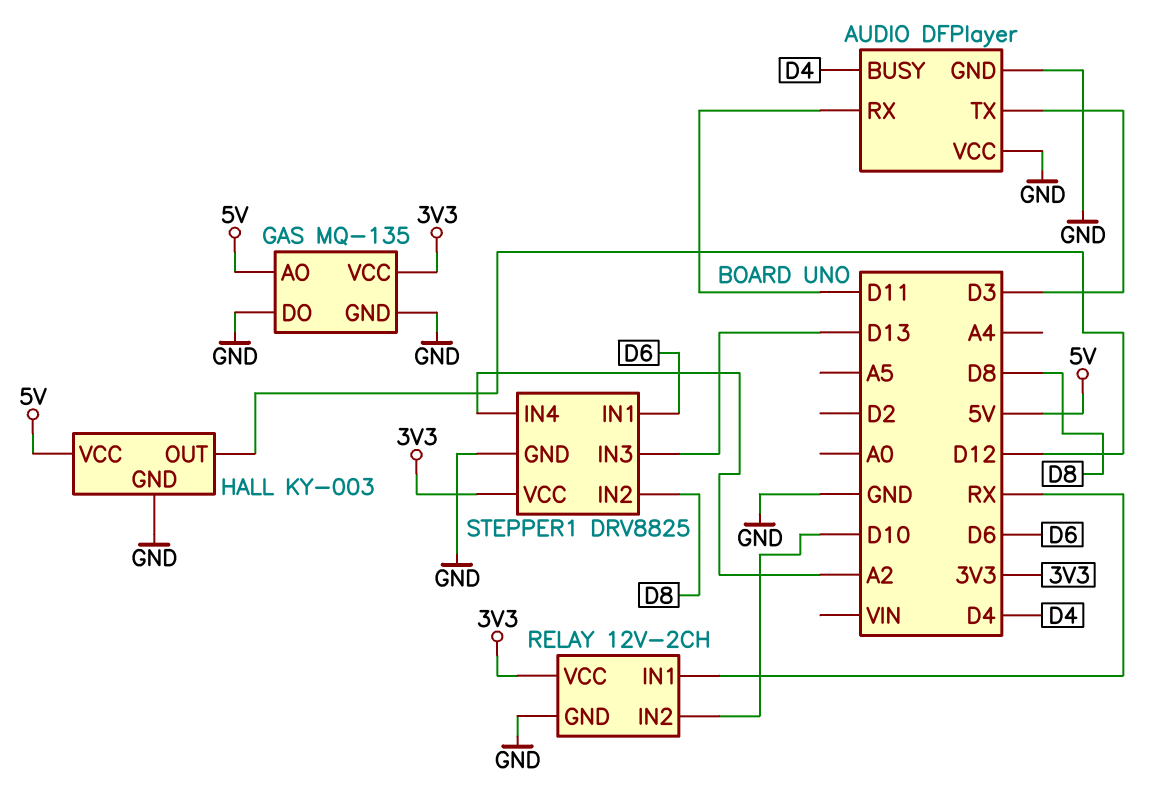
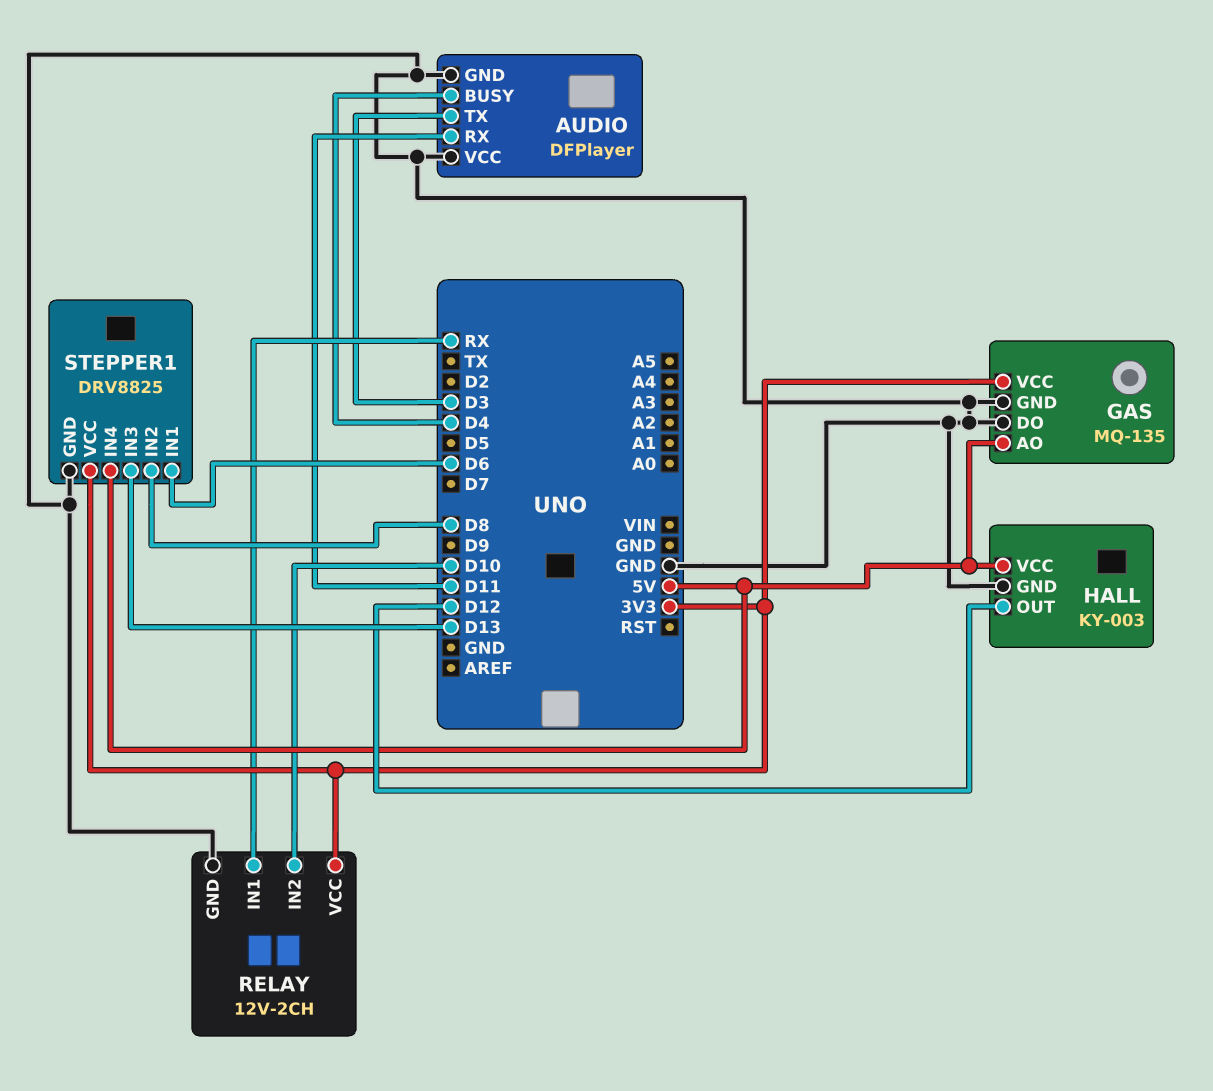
STEPPER1 pin IN4: A2 -> 5V

